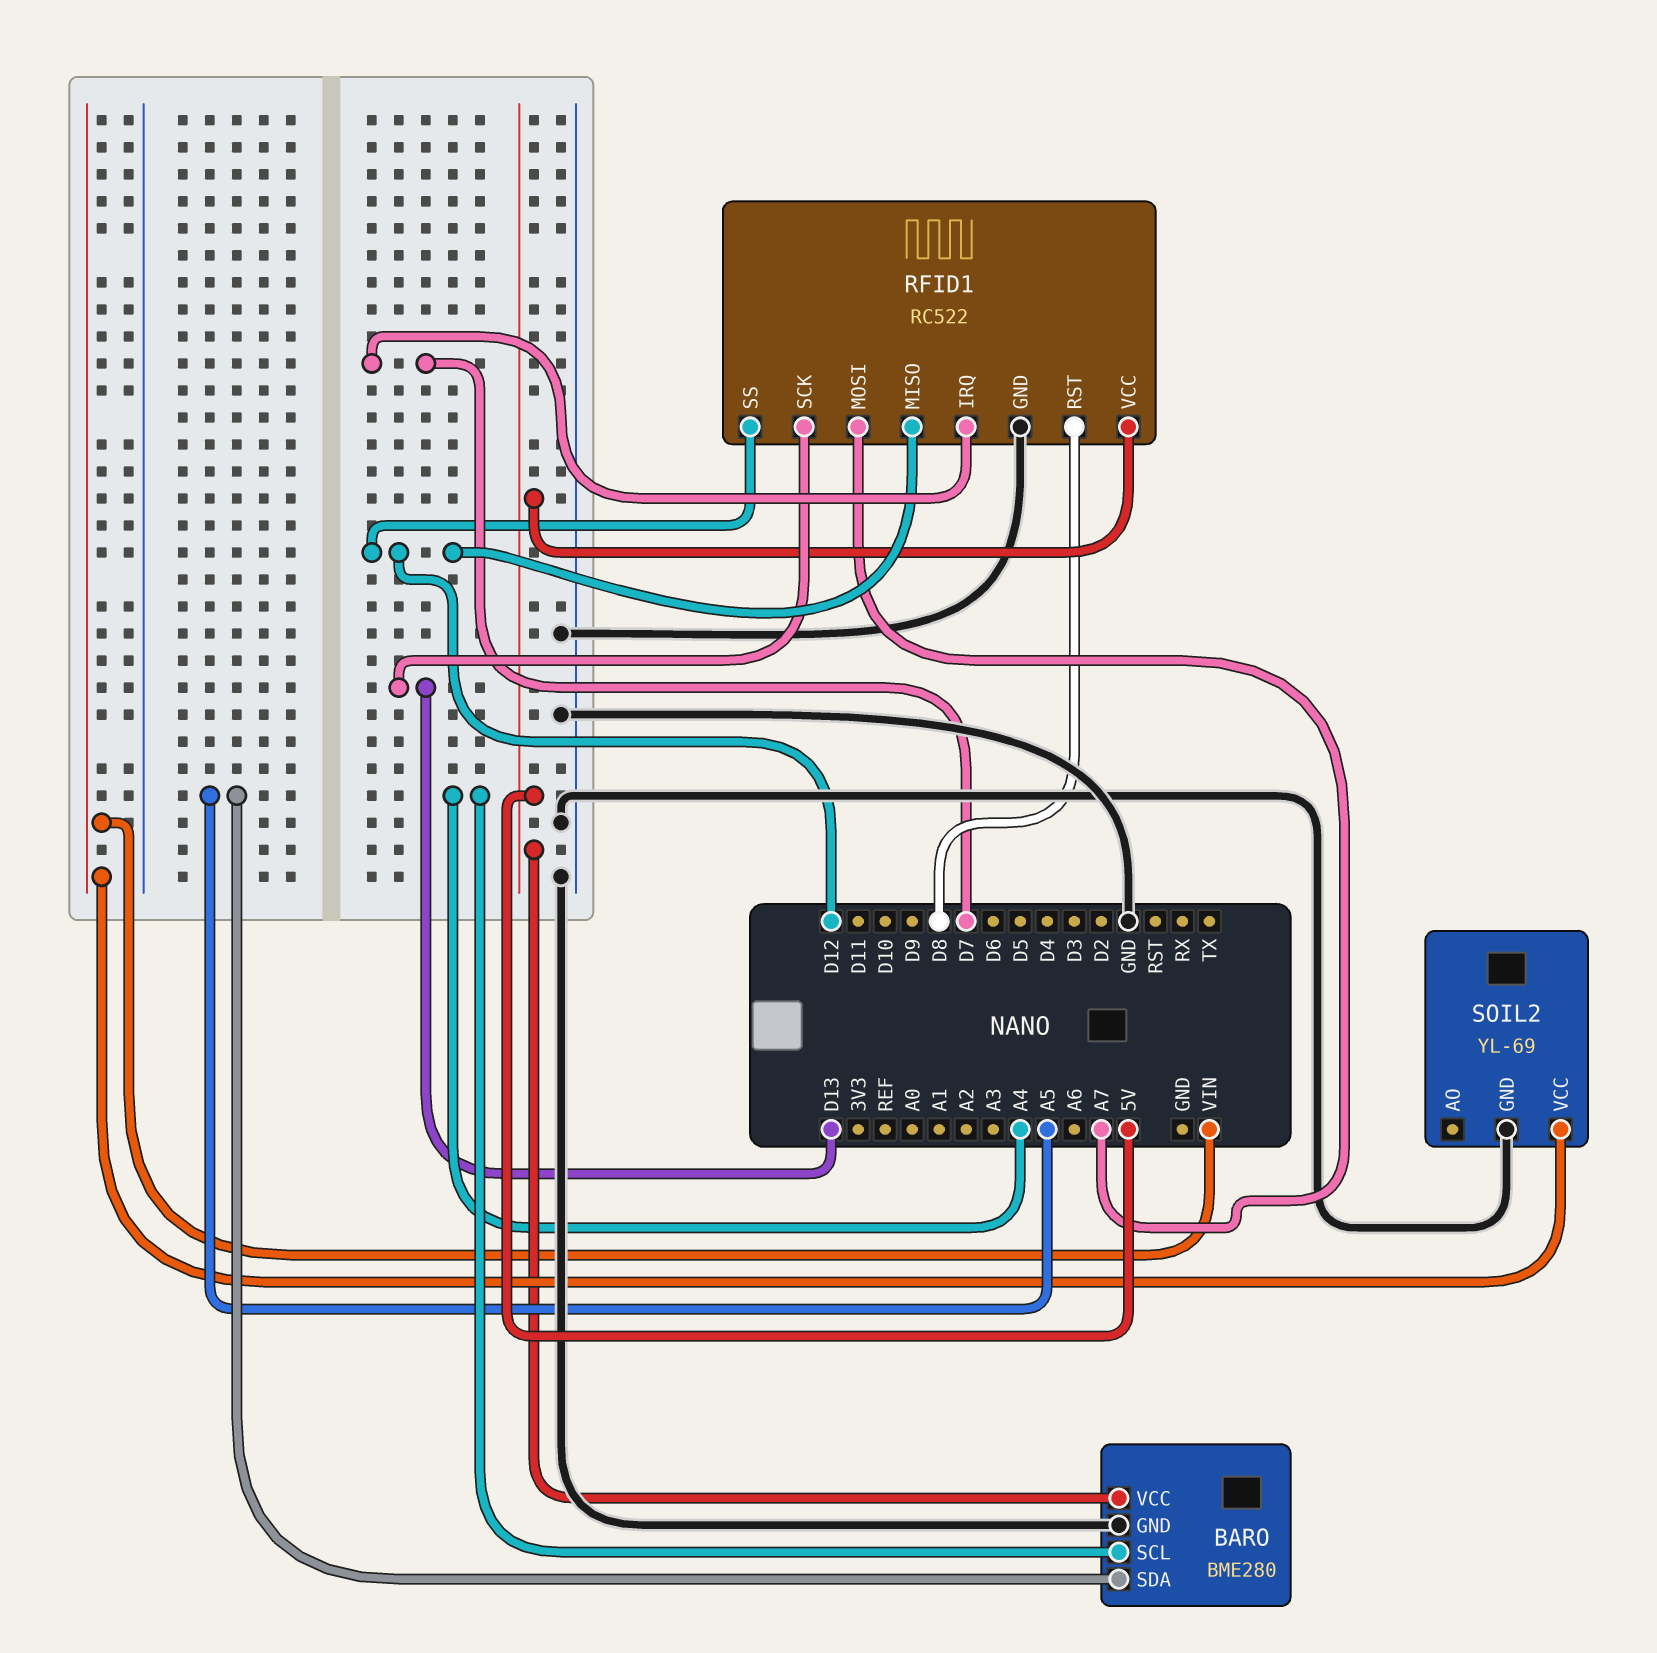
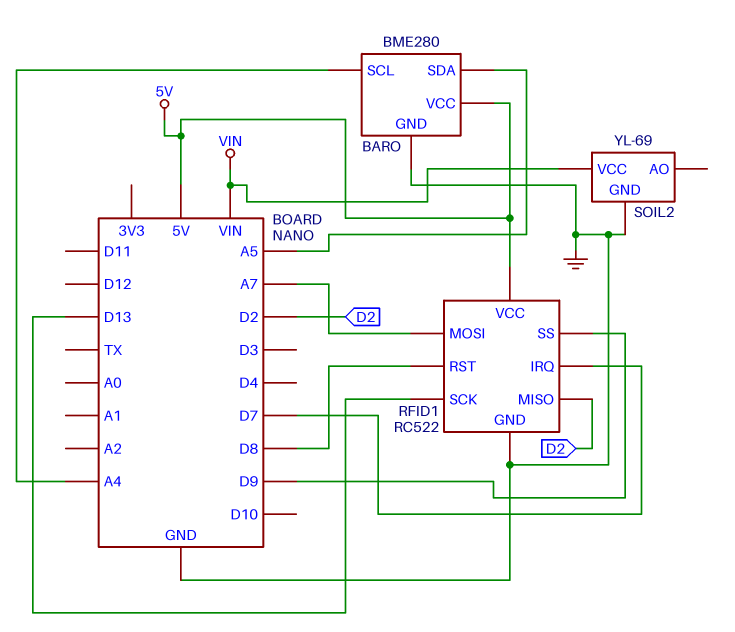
RFID1 pin MISO: D12 -> D2
RFID1 pin SS: D12 -> D9

